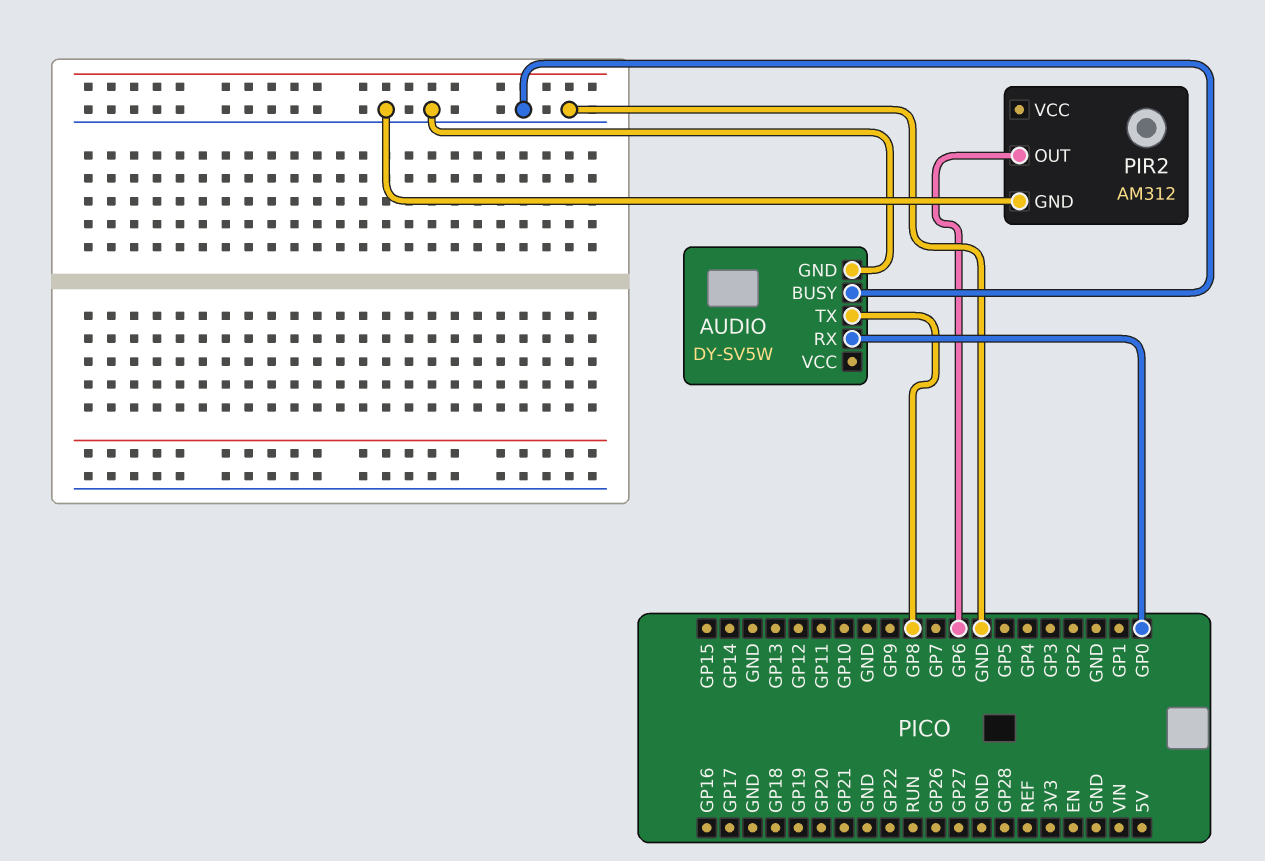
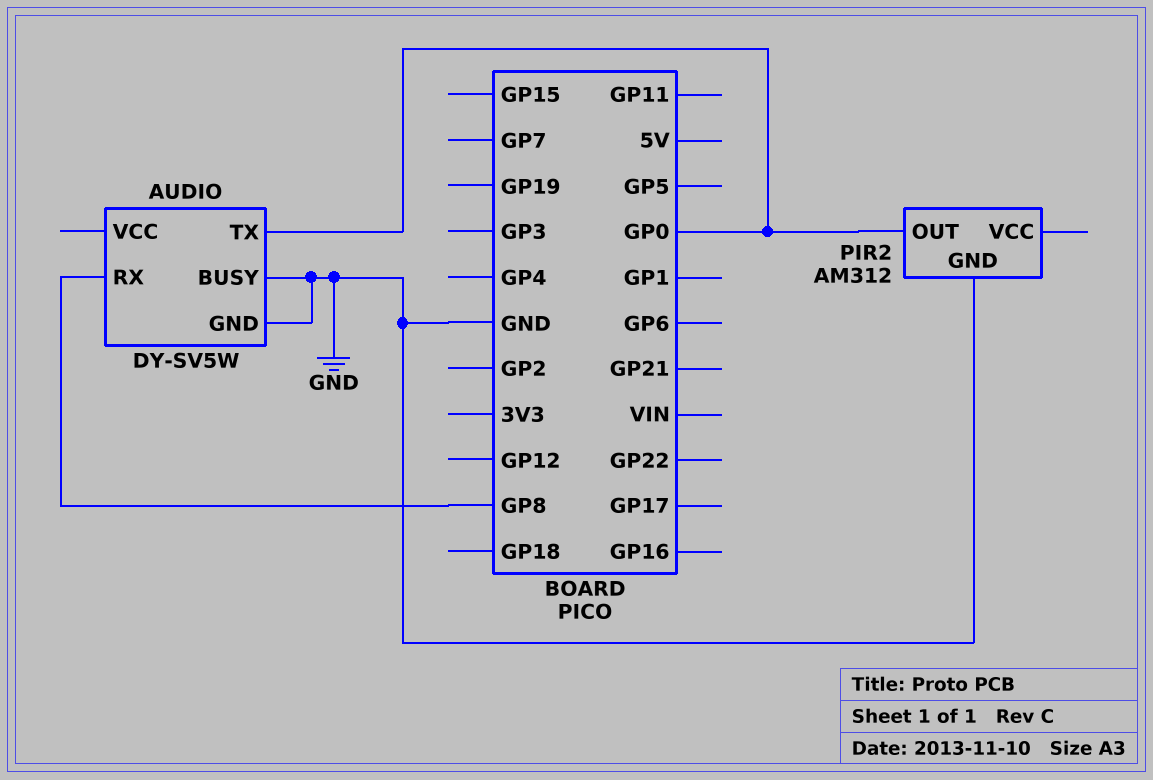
AUDIO pin RX: GP0 -> GP8
AUDIO pin TX: GP8 -> GP0
PIR2 pin OUT: GP6 -> GP0

